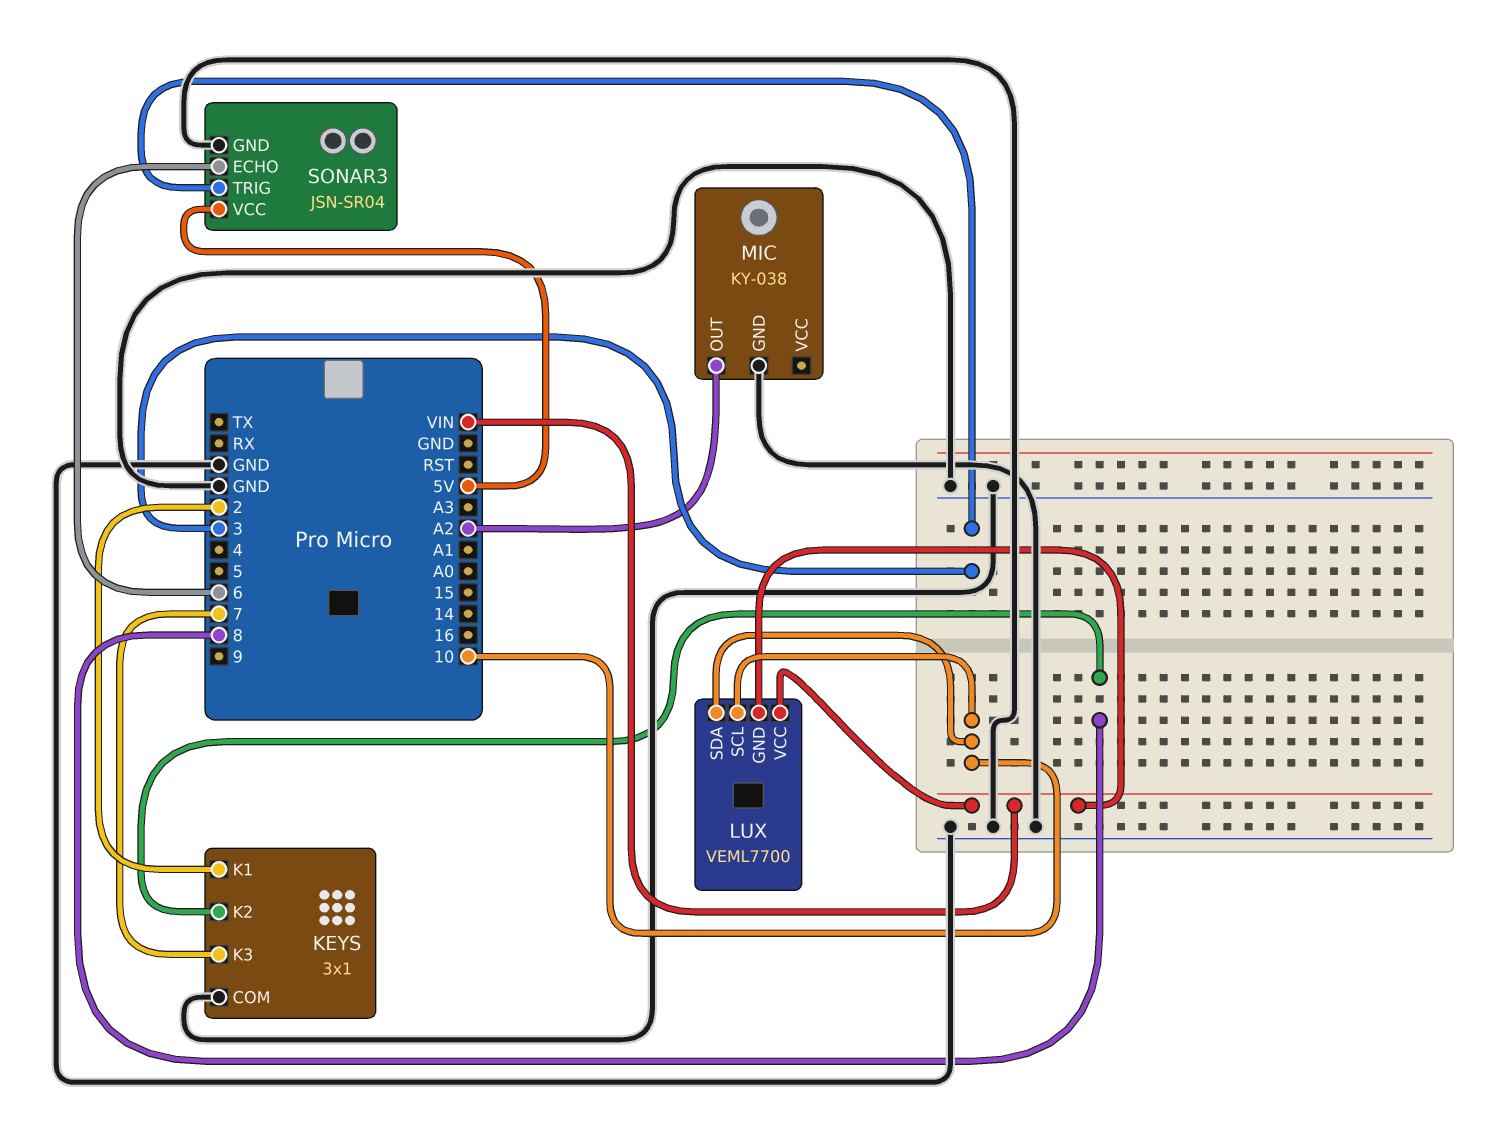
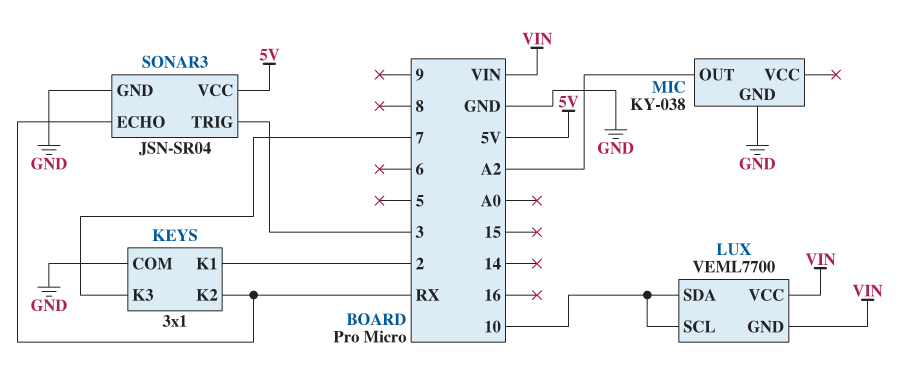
KEYS pin K2: 8 -> RX
SONAR3 pin ECHO: 6 -> RX

